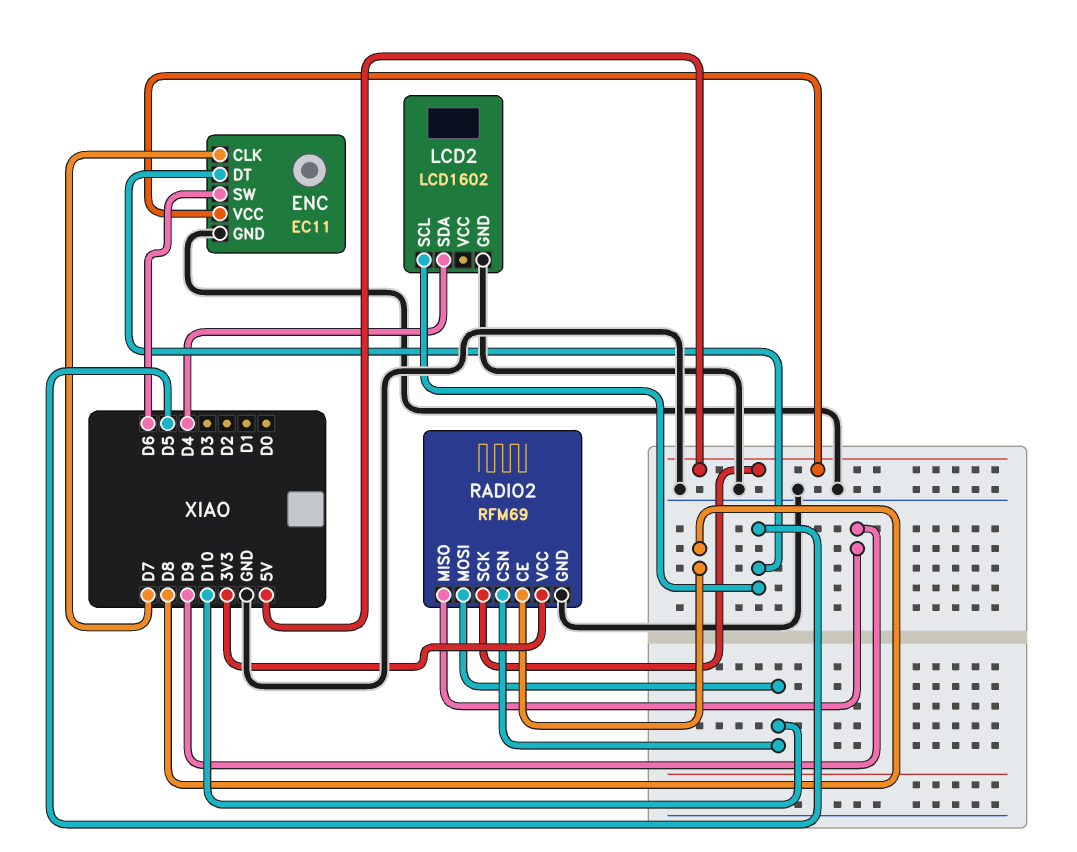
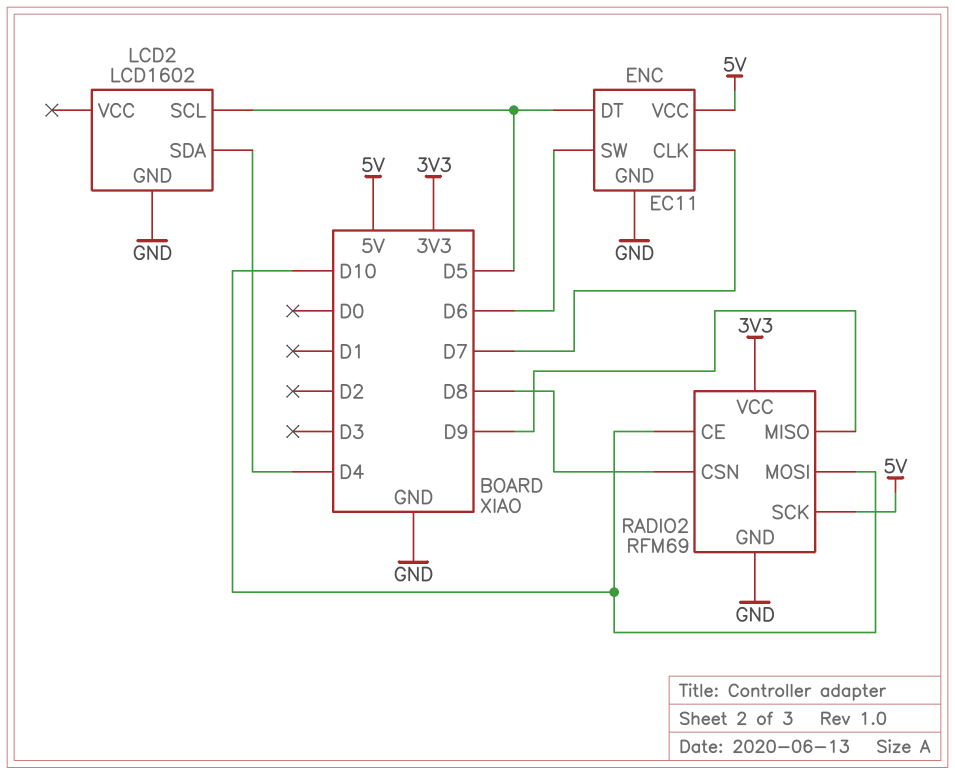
RADIO2 pin CE: D8 -> D10
RADIO2 pin CSN: D10 -> D8

